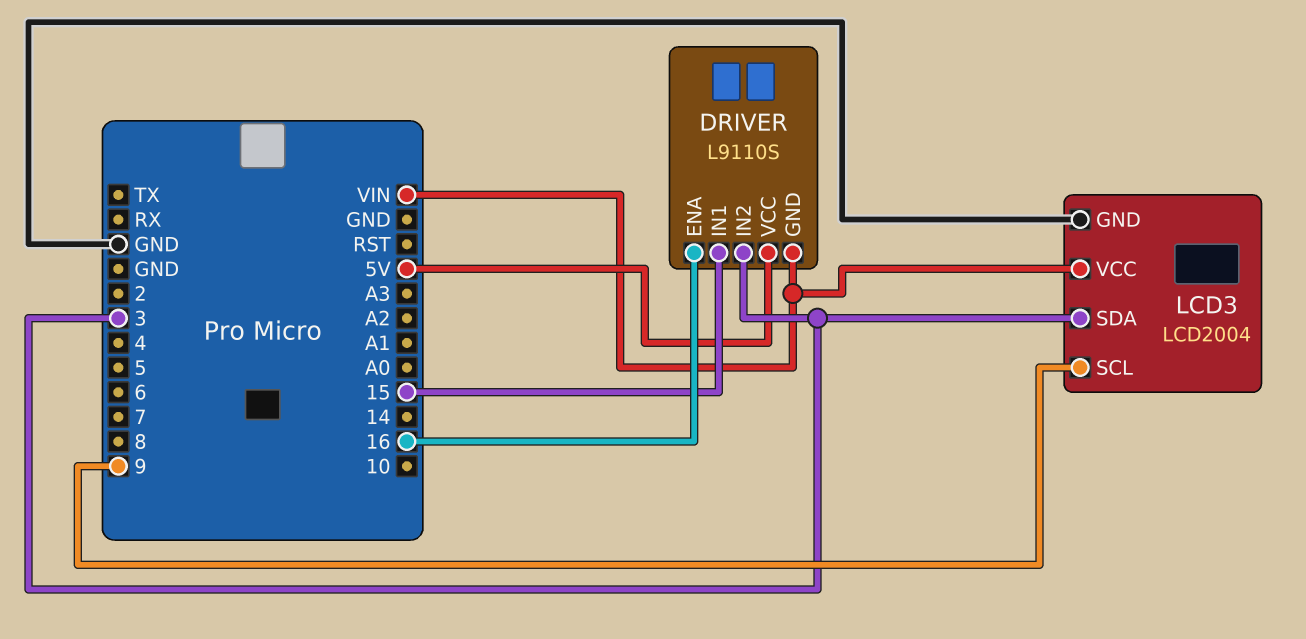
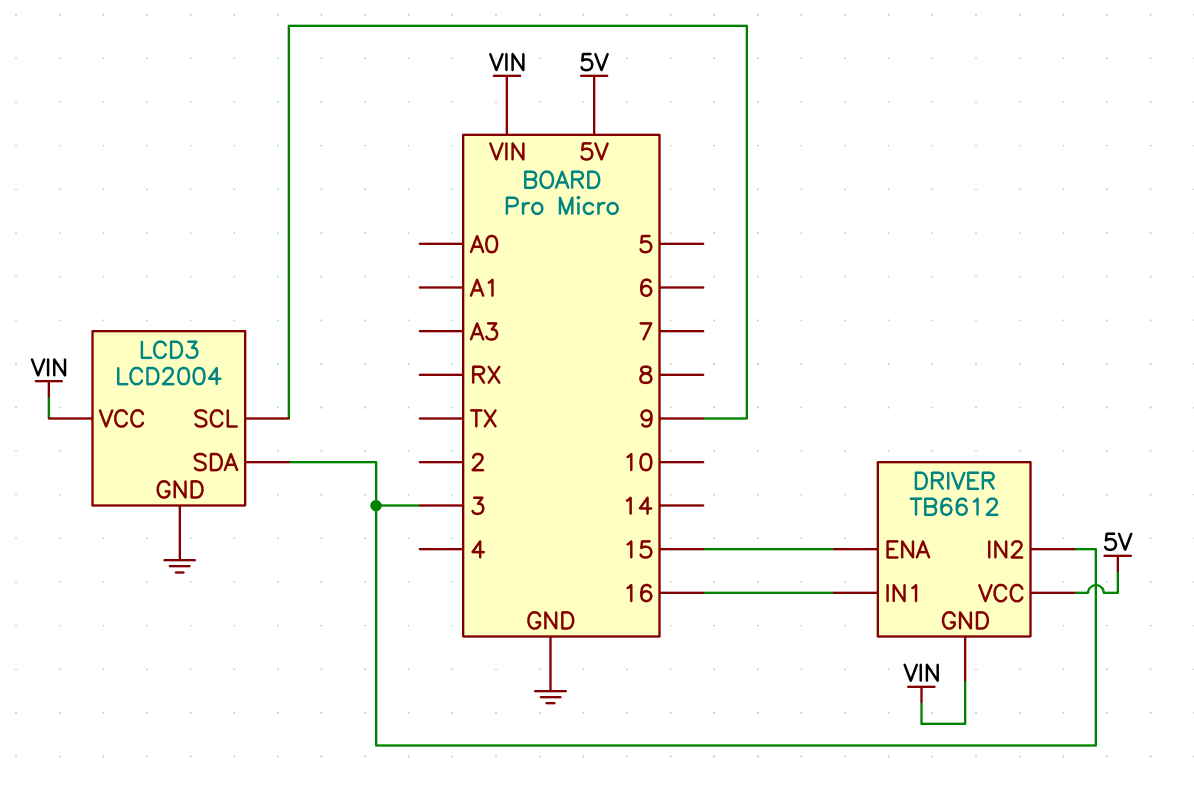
DRIVER: L9110S -> TB6612
DRIVER pin ENA: 16 -> 15
DRIVER pin IN1: 15 -> 16

